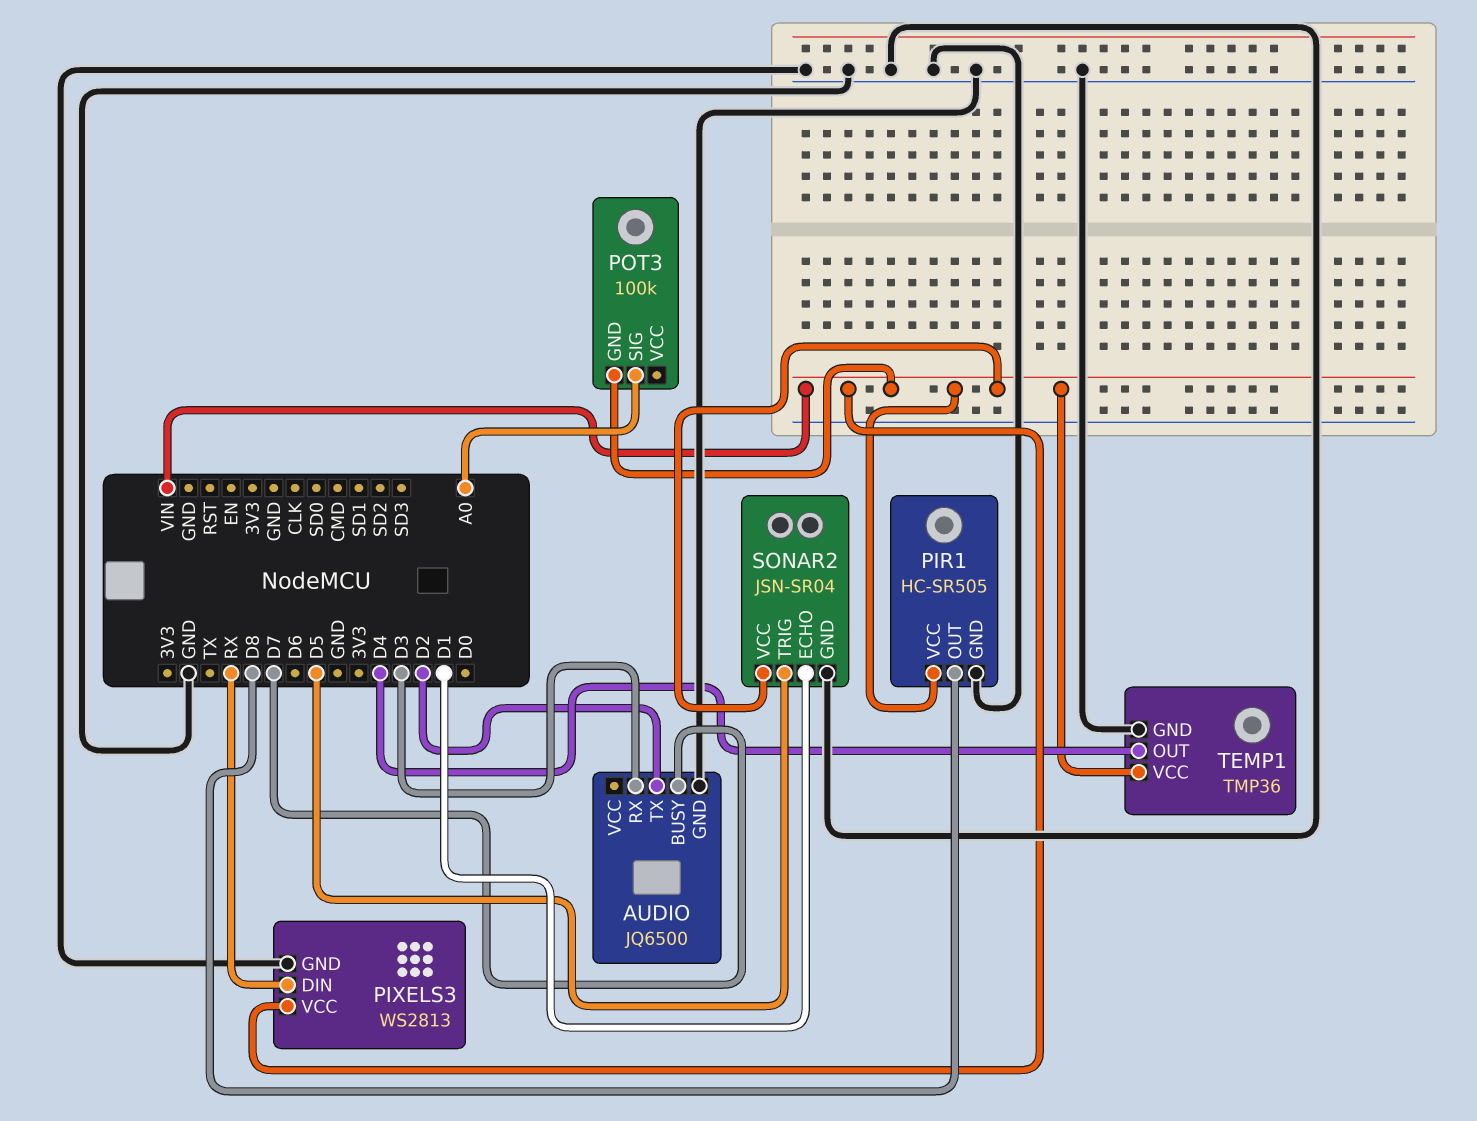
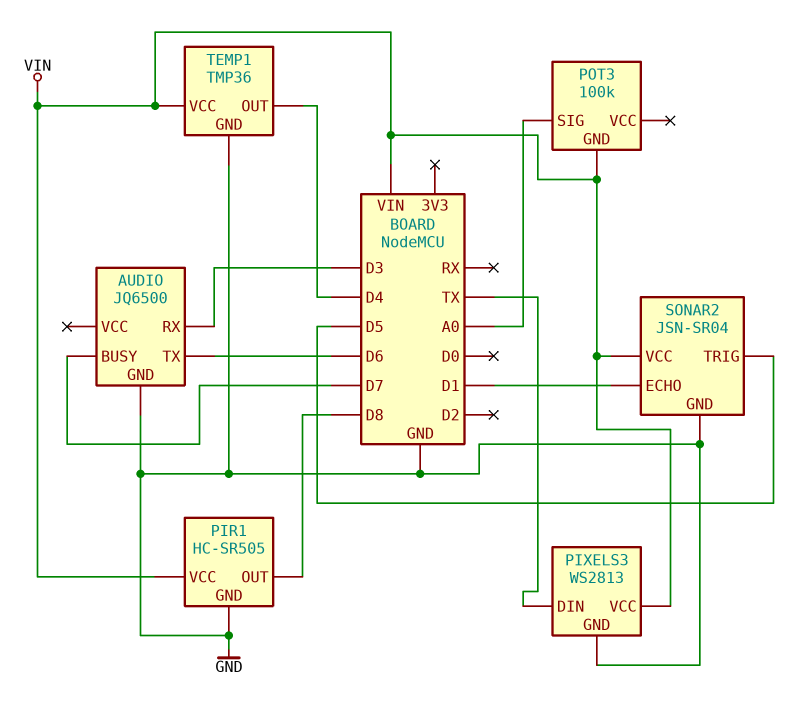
AUDIO pin TX: D2 -> D6
PIXELS3 pin DIN: RX -> TX

